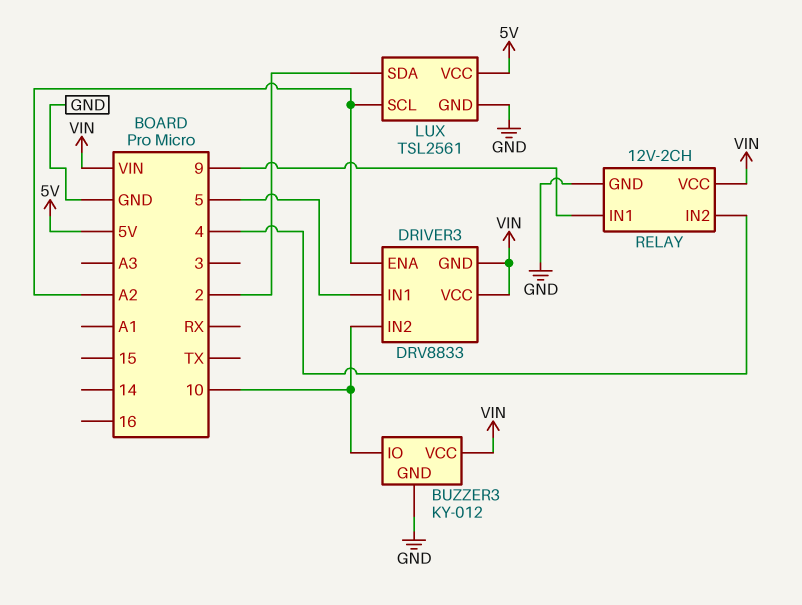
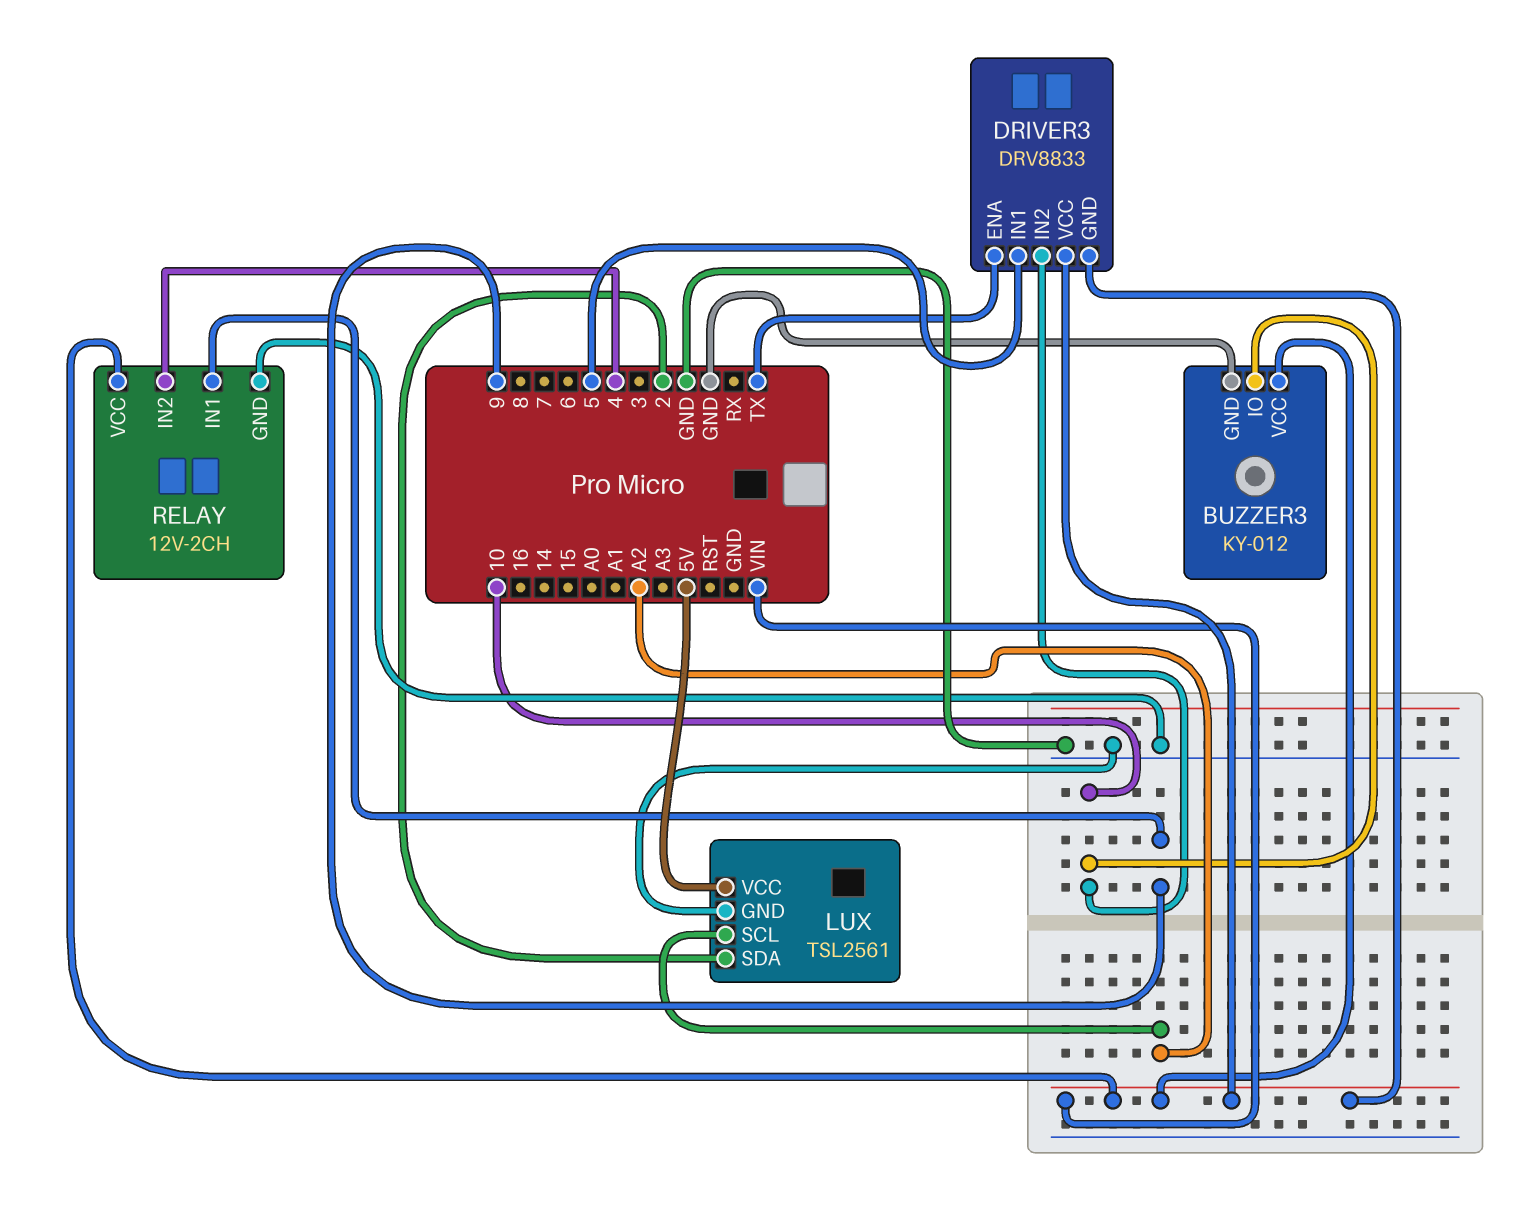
DRIVER3 pin ENA: A2 -> TX

